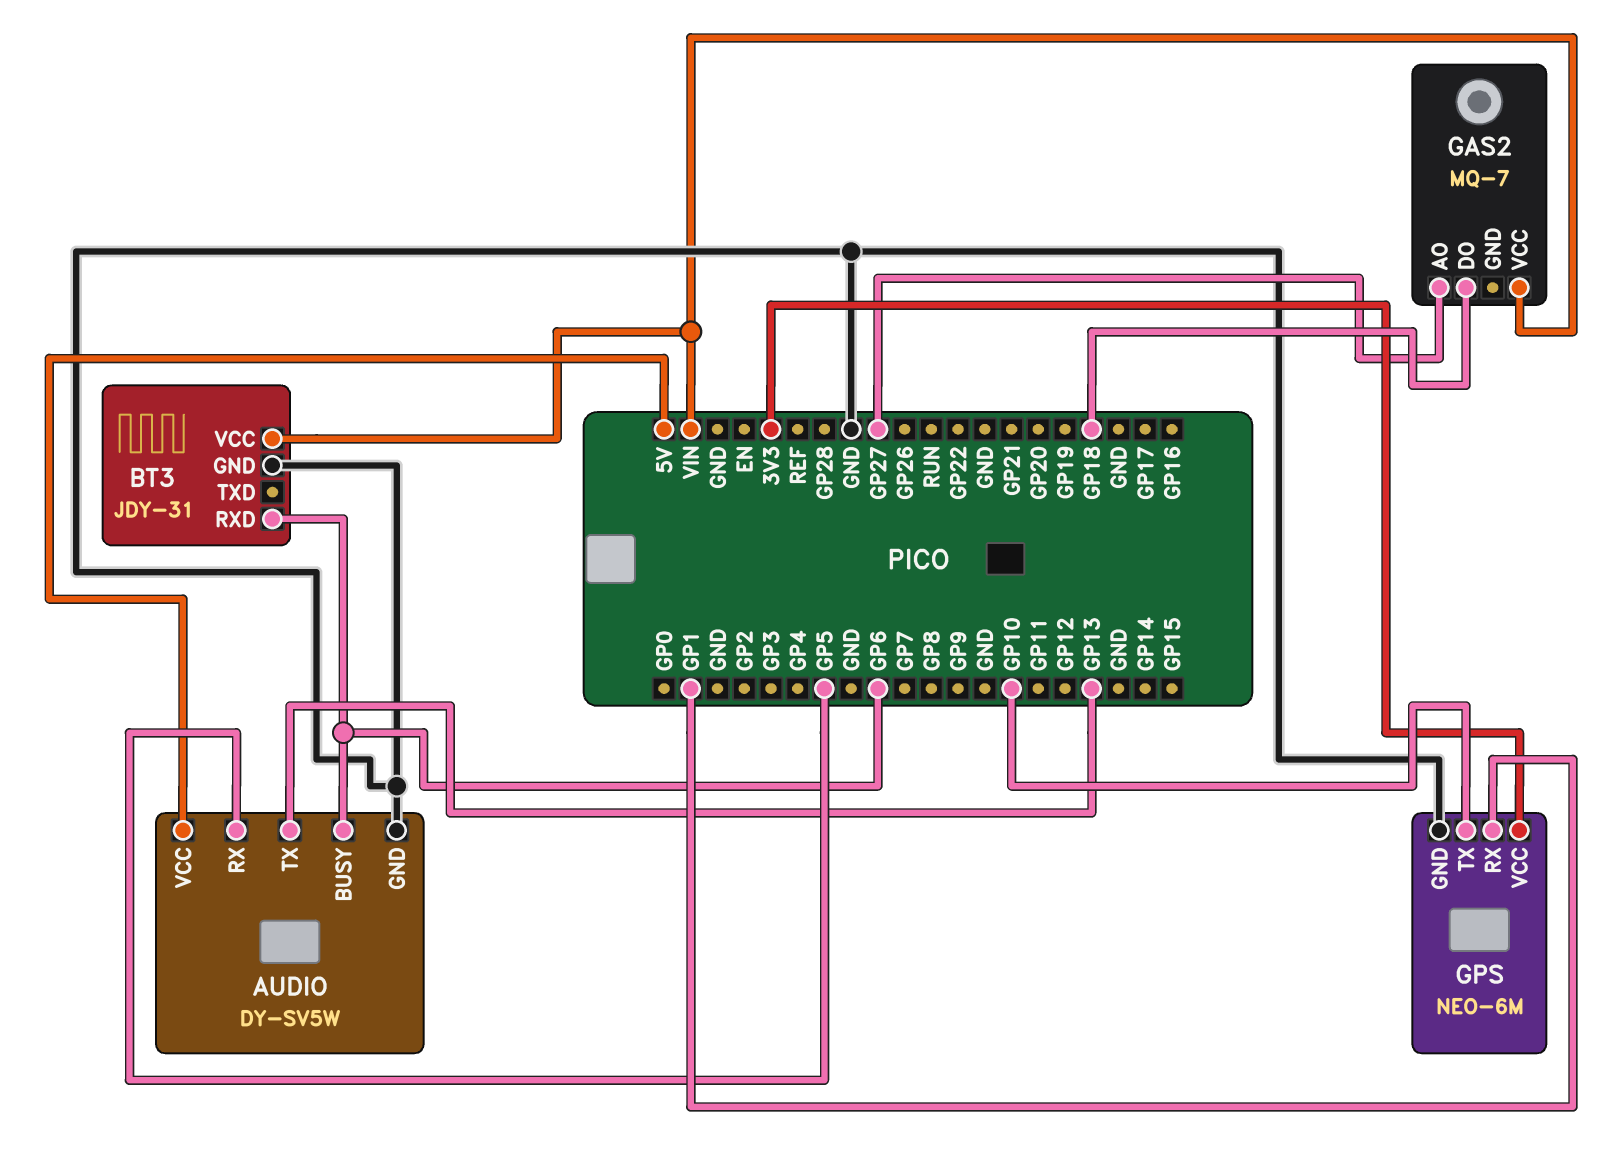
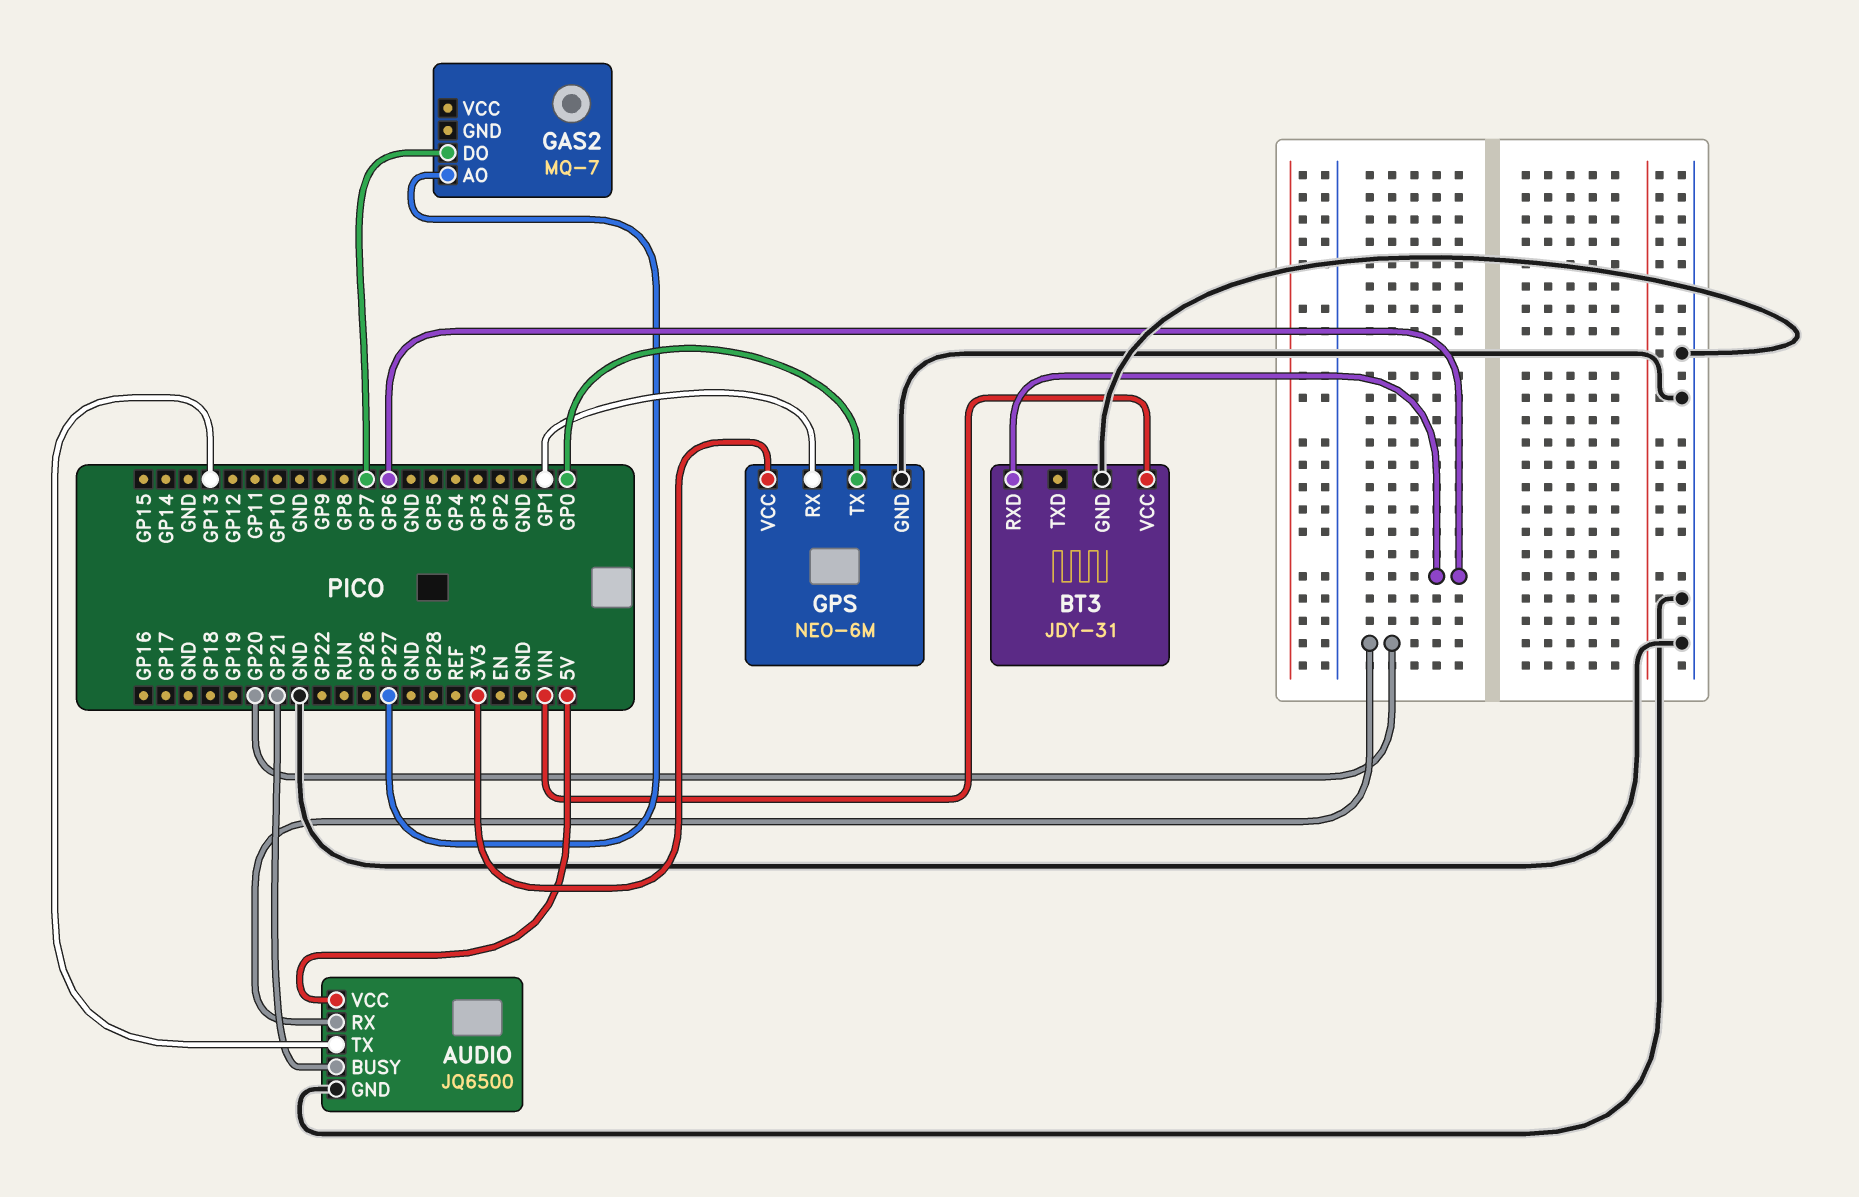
AUDIO: DY-SV5W -> JQ6500
AUDIO pin BUSY: GP6 -> GP21
AUDIO pin RX: GP5 -> GP20
GAS2 pin DO: GP18 -> GP7
GAS2 pin VCC: VIN -> none
GPS pin TX: GP10 -> GP0

